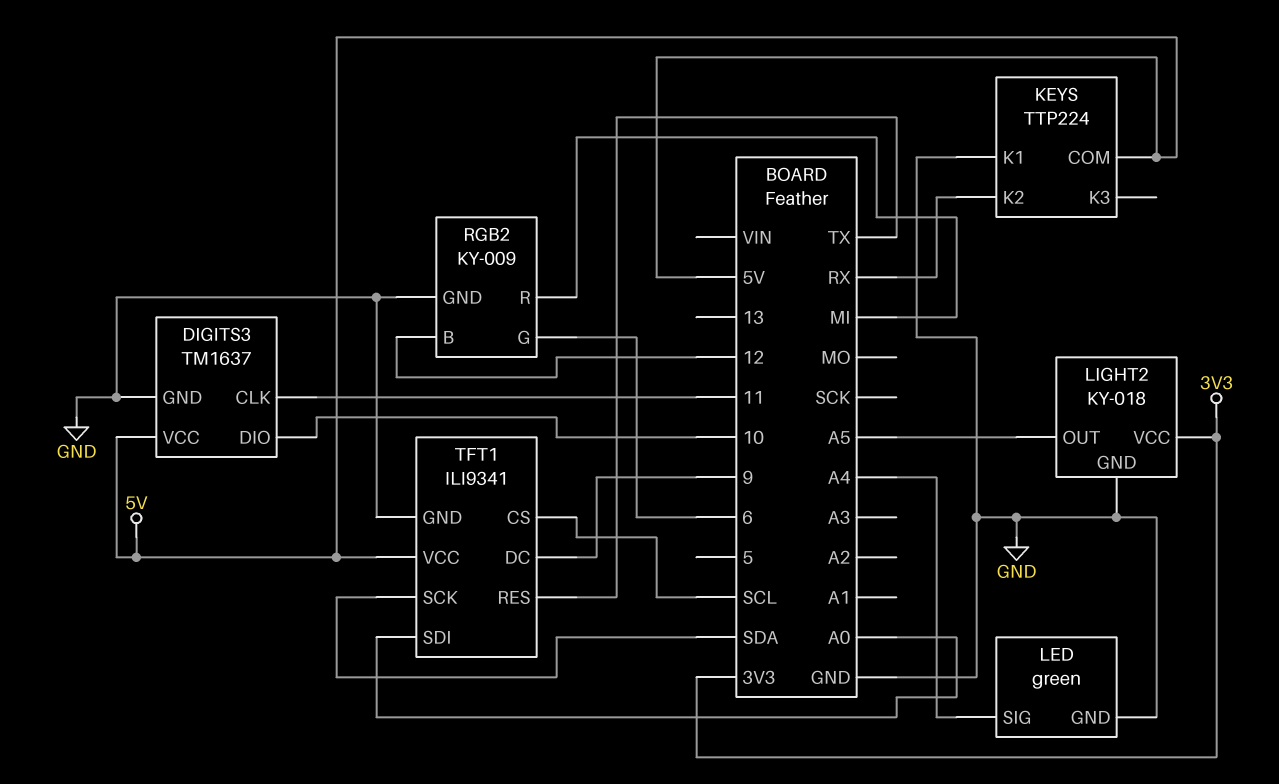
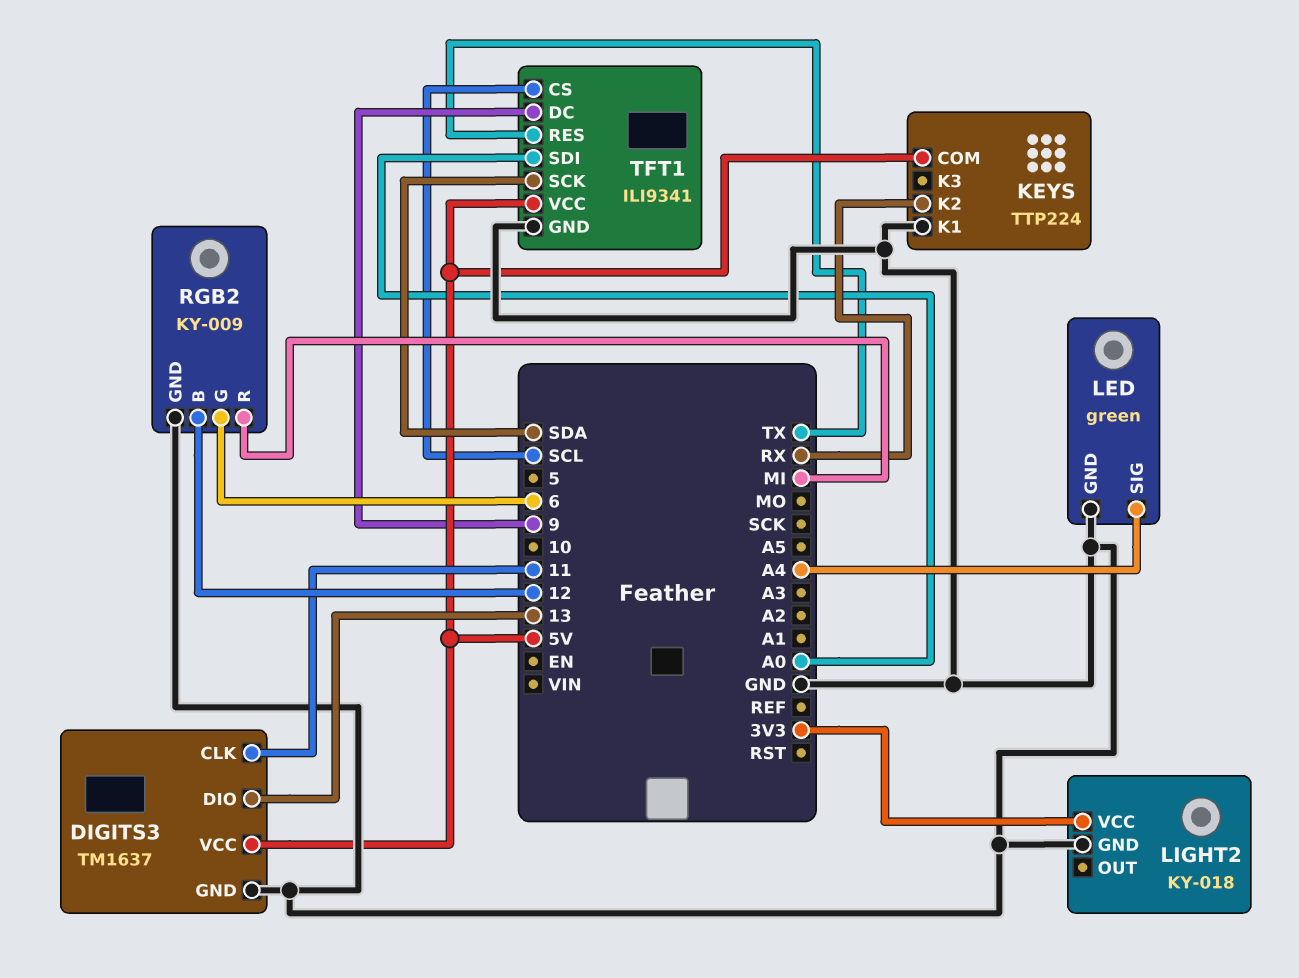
DIGITS3 pin DIO: 10 -> 13
LIGHT2 pin OUT: A5 -> none

